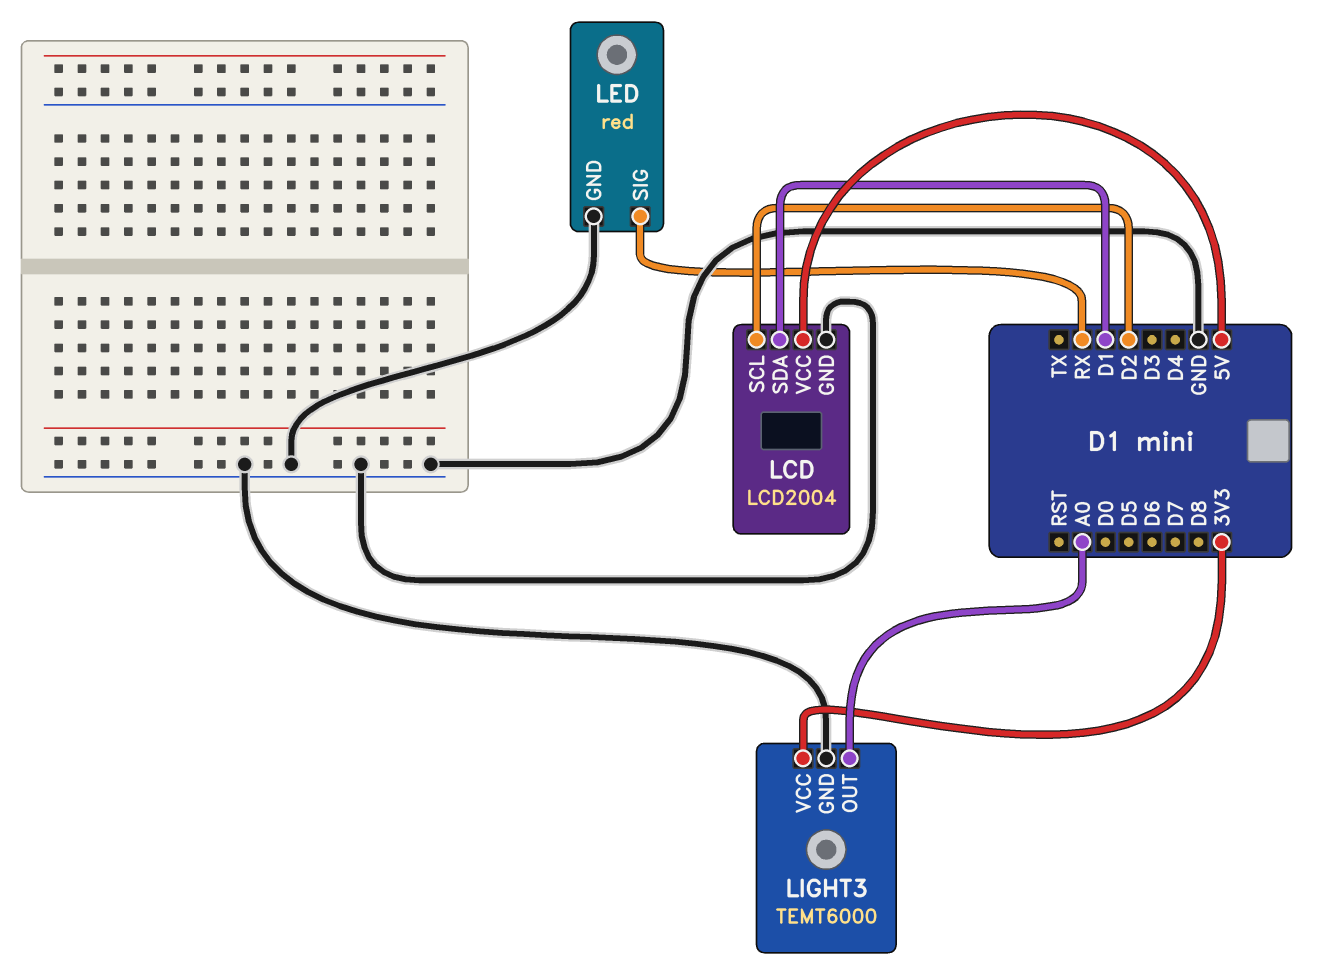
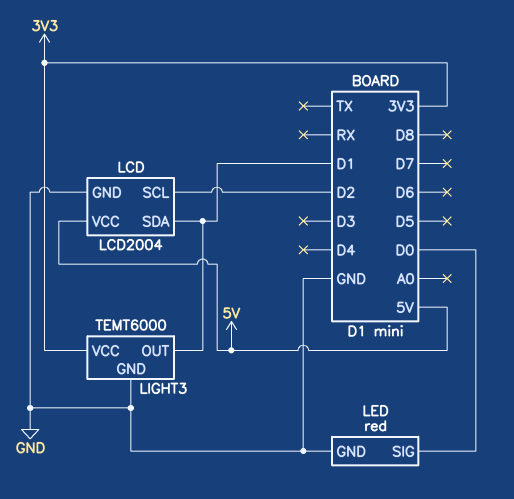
LED pin SIG: RX -> D0
LIGHT3 pin OUT: A0 -> D1

